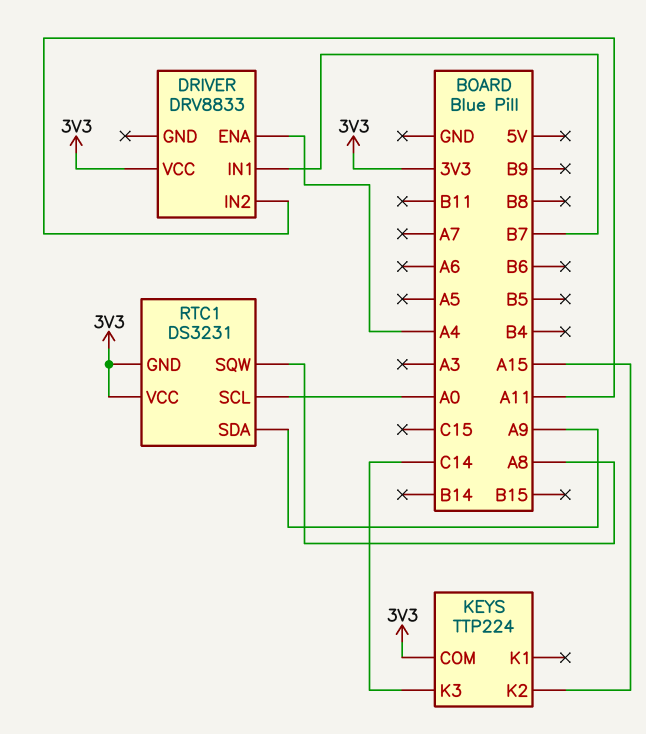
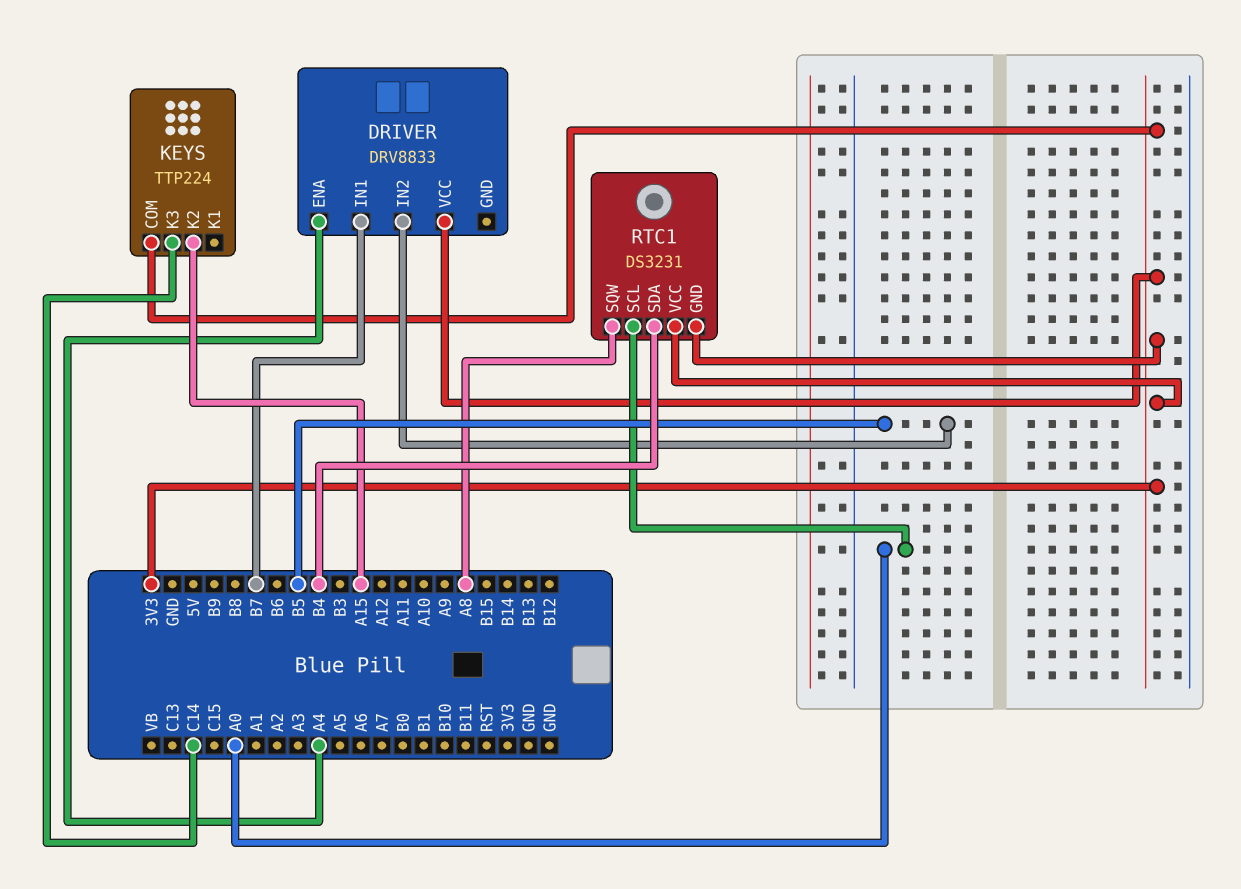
DRIVER pin IN2: A11 -> B5
RTC1 pin SDA: A9 -> B4

